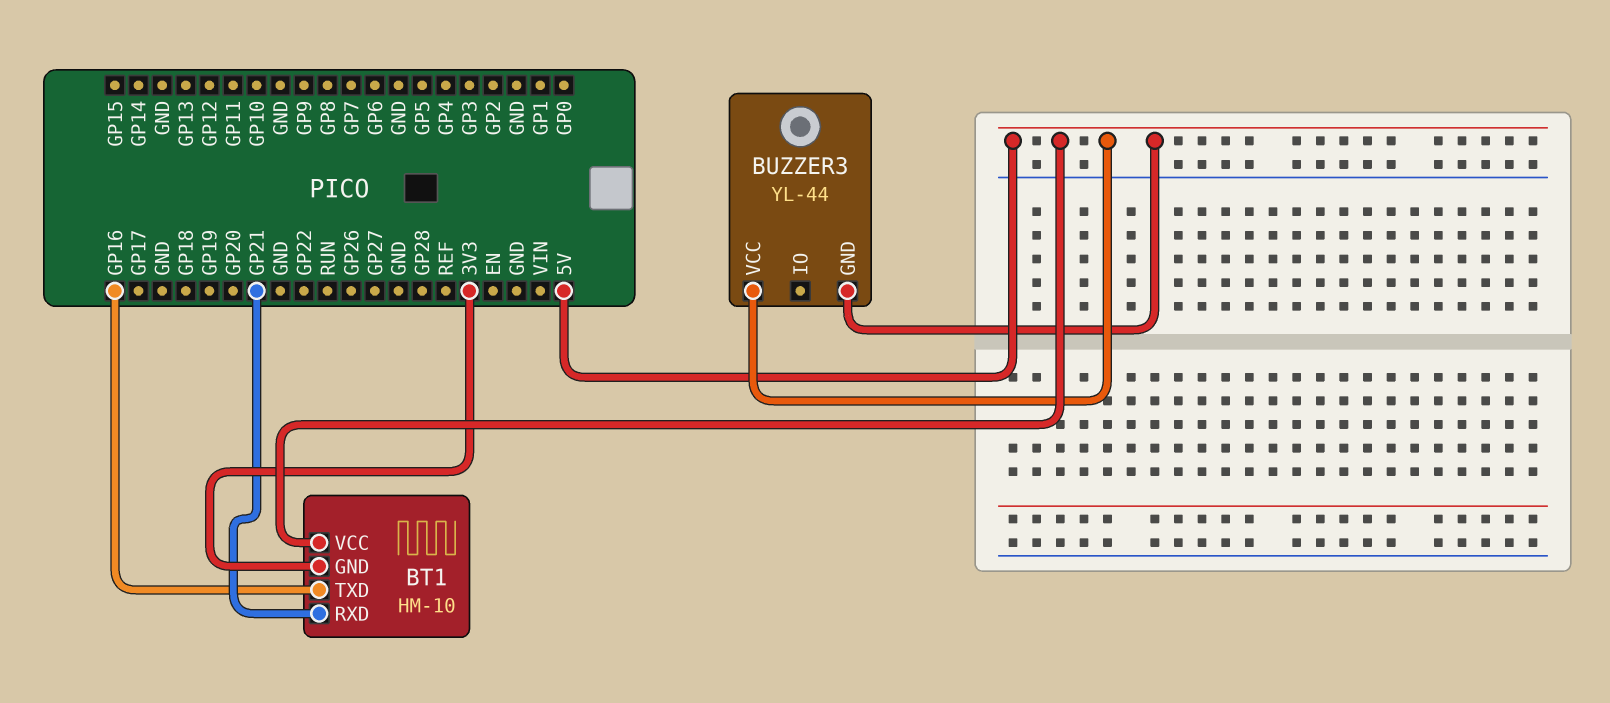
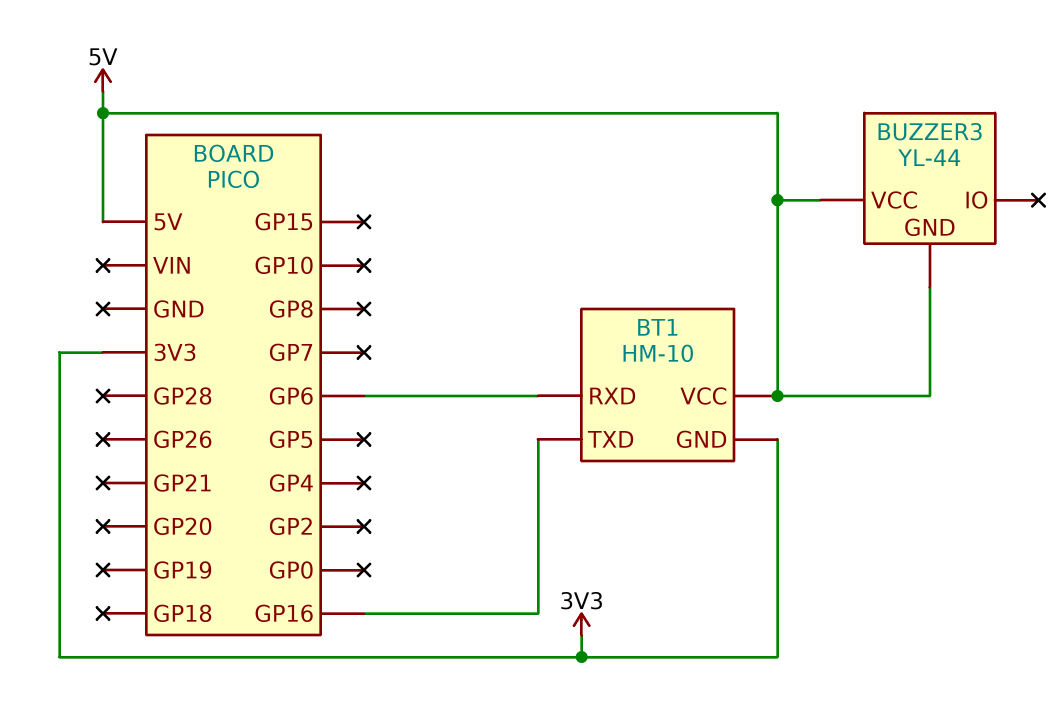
BT1 pin RXD: GP21 -> GP6

